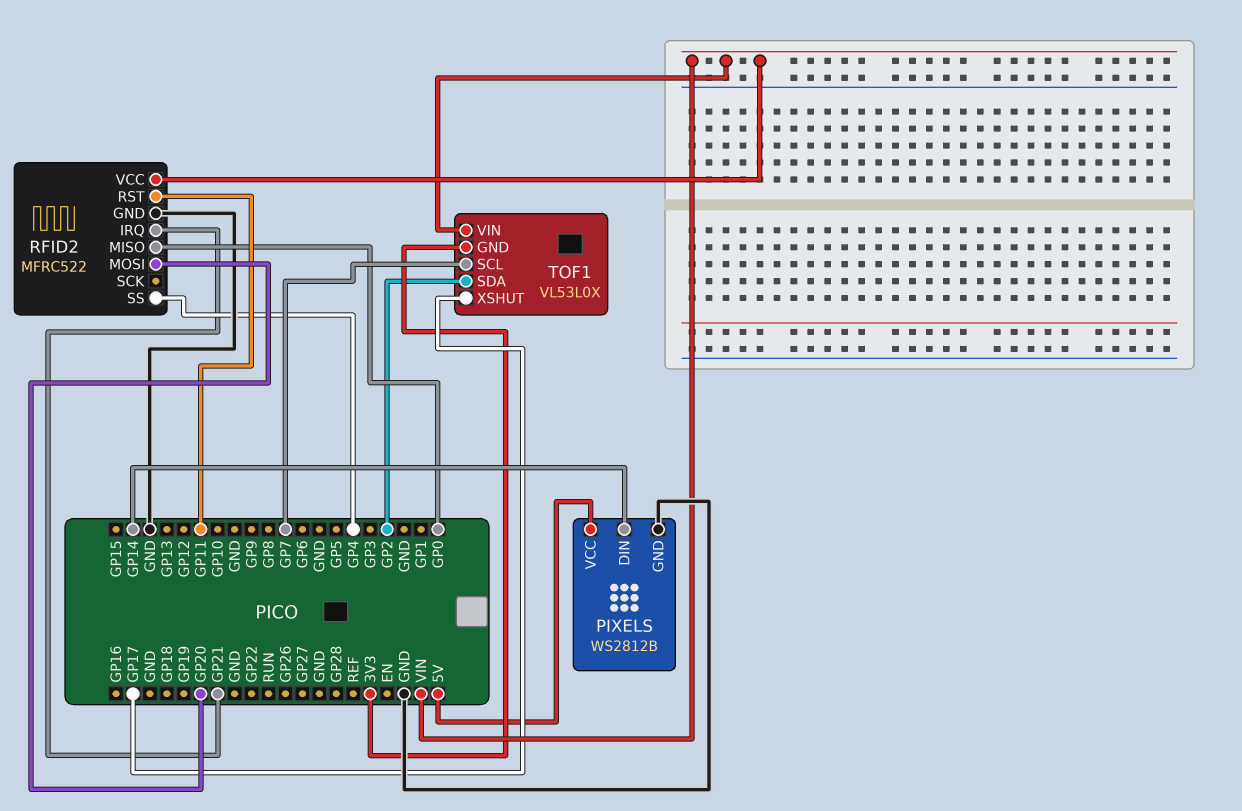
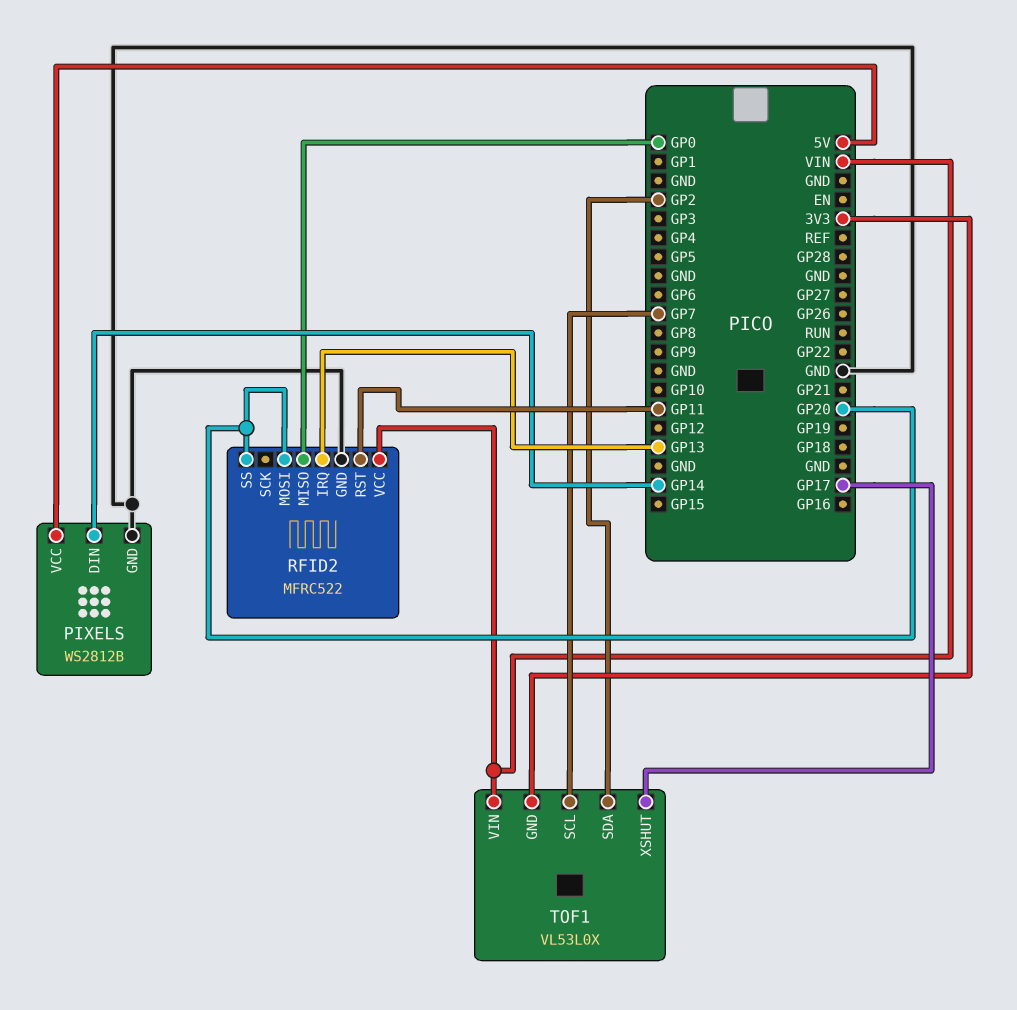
RFID2 pin IRQ: GP21 -> GP13
RFID2 pin SS: GP4 -> GP20

